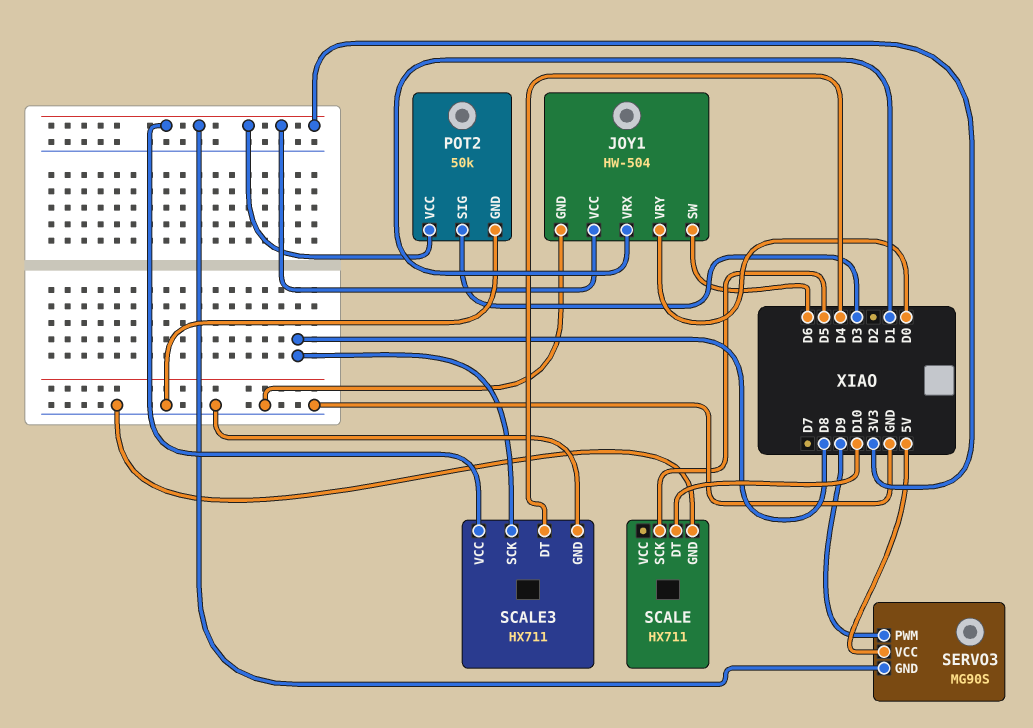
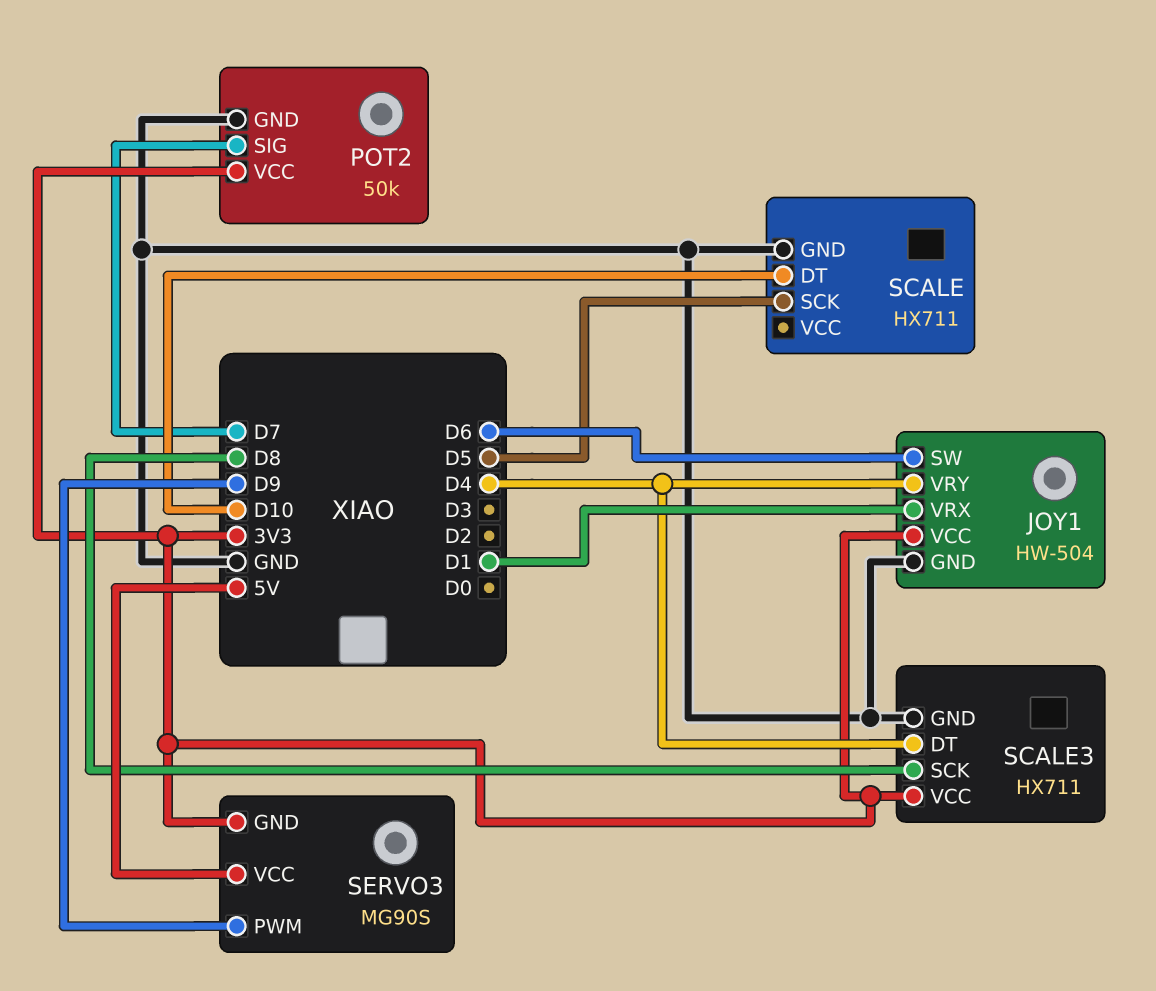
JOY1 pin VRY: D0 -> D4
POT2 pin SIG: D3 -> D7

